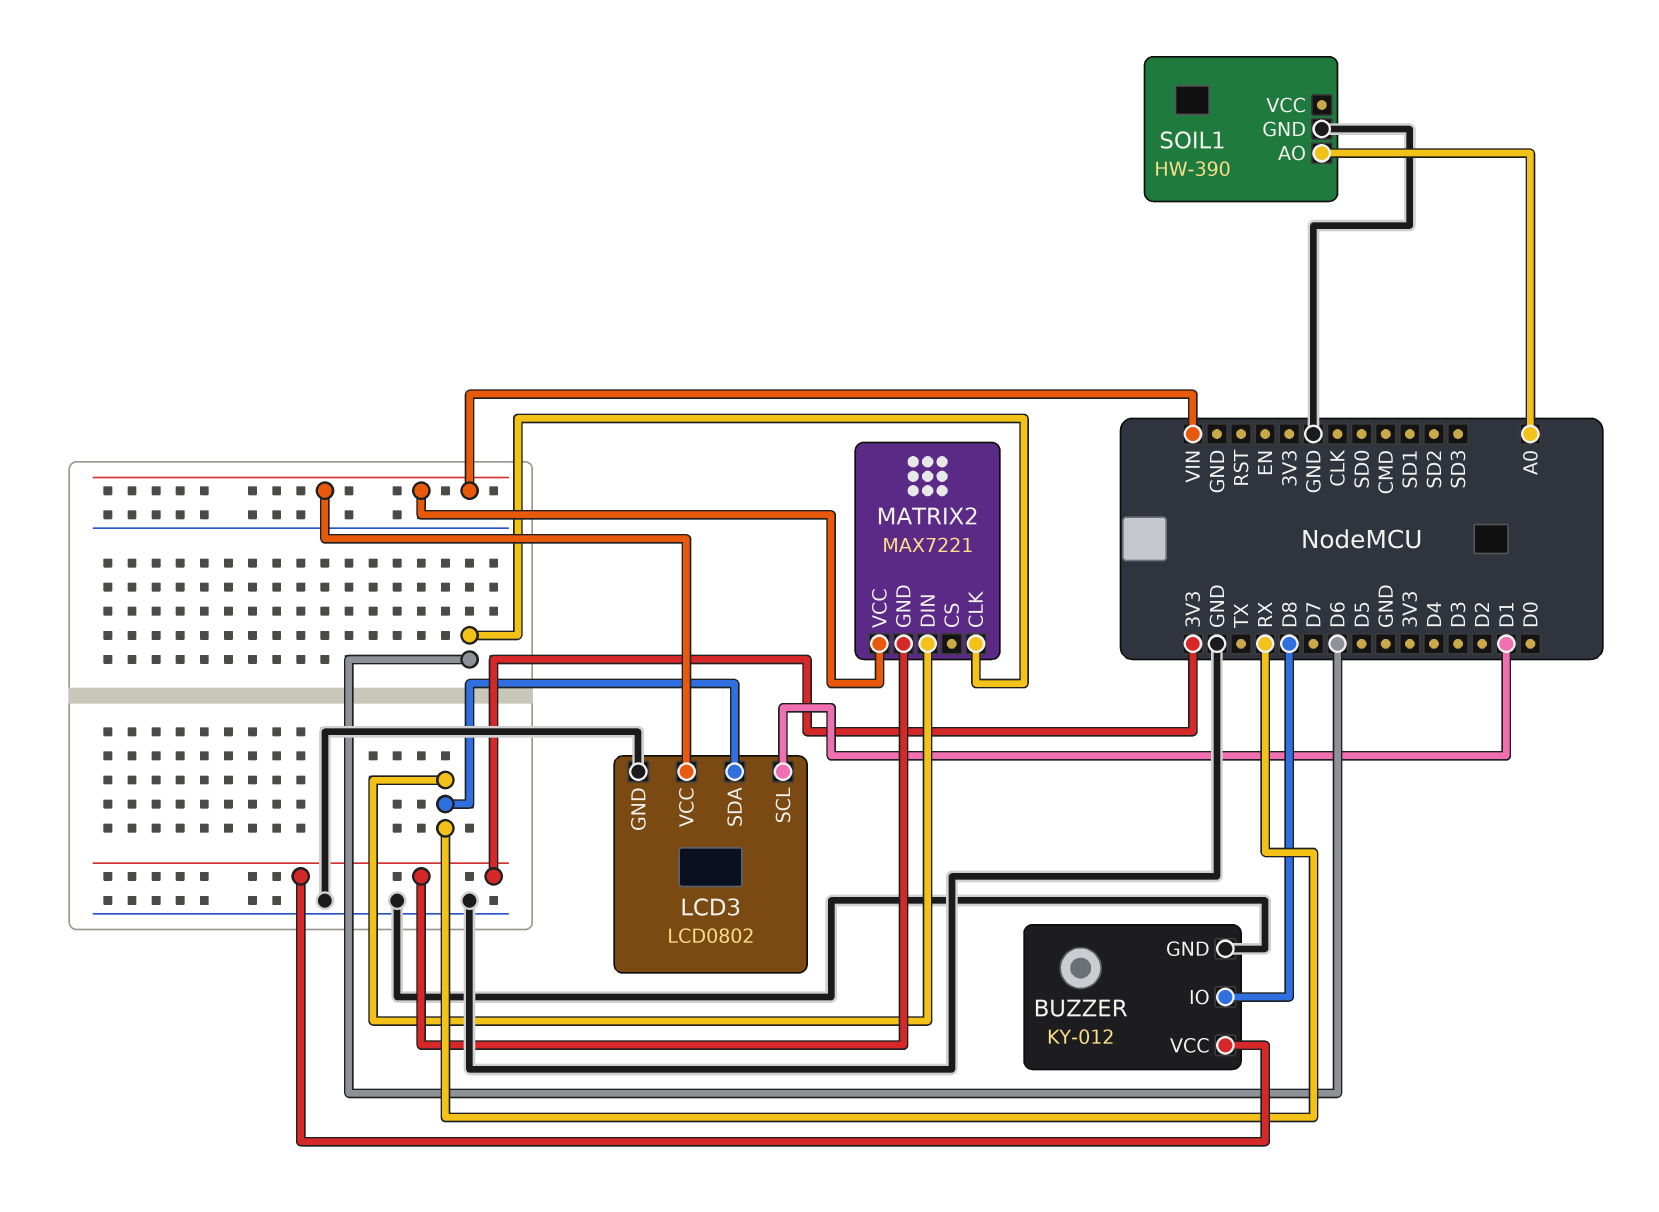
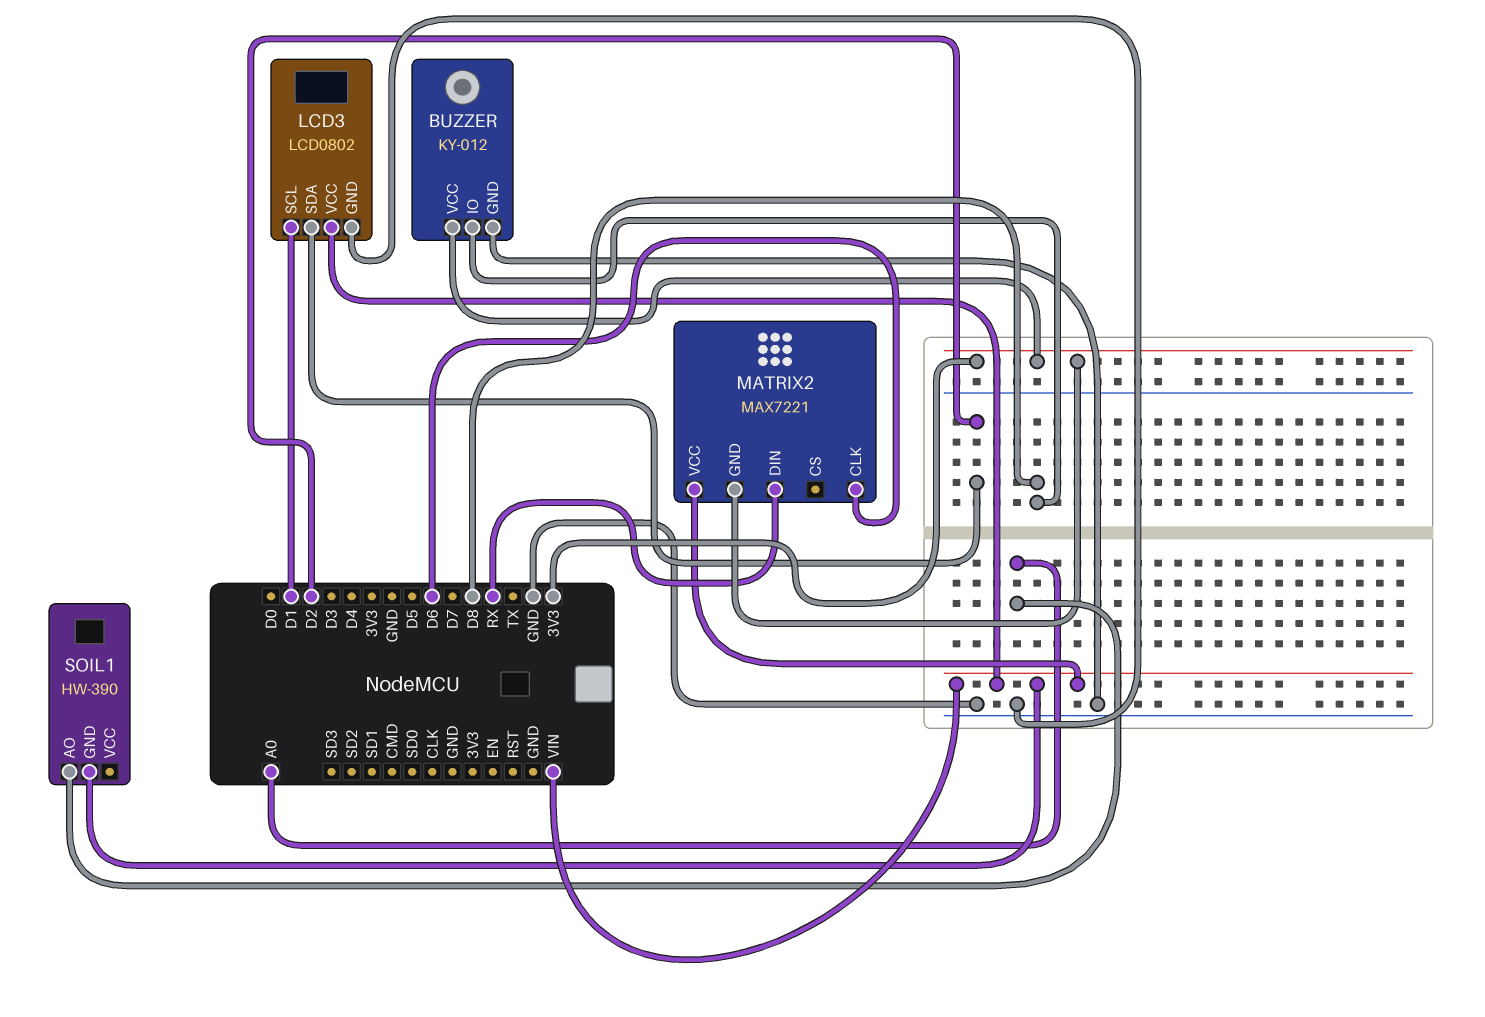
LCD3 pin SDA: RX -> D2
SOIL1 pin GND: GND -> VIN

